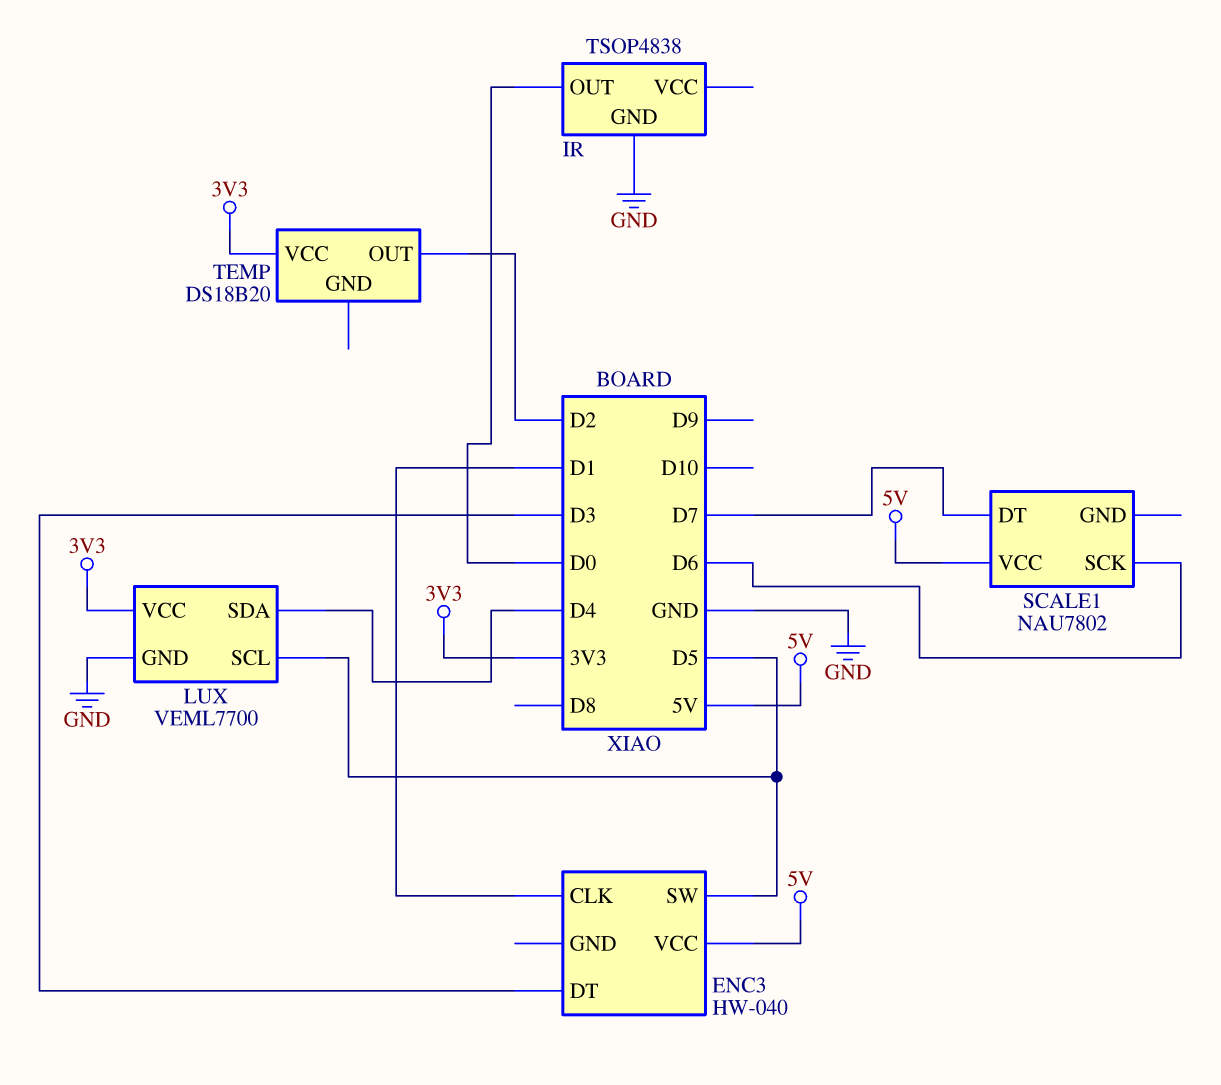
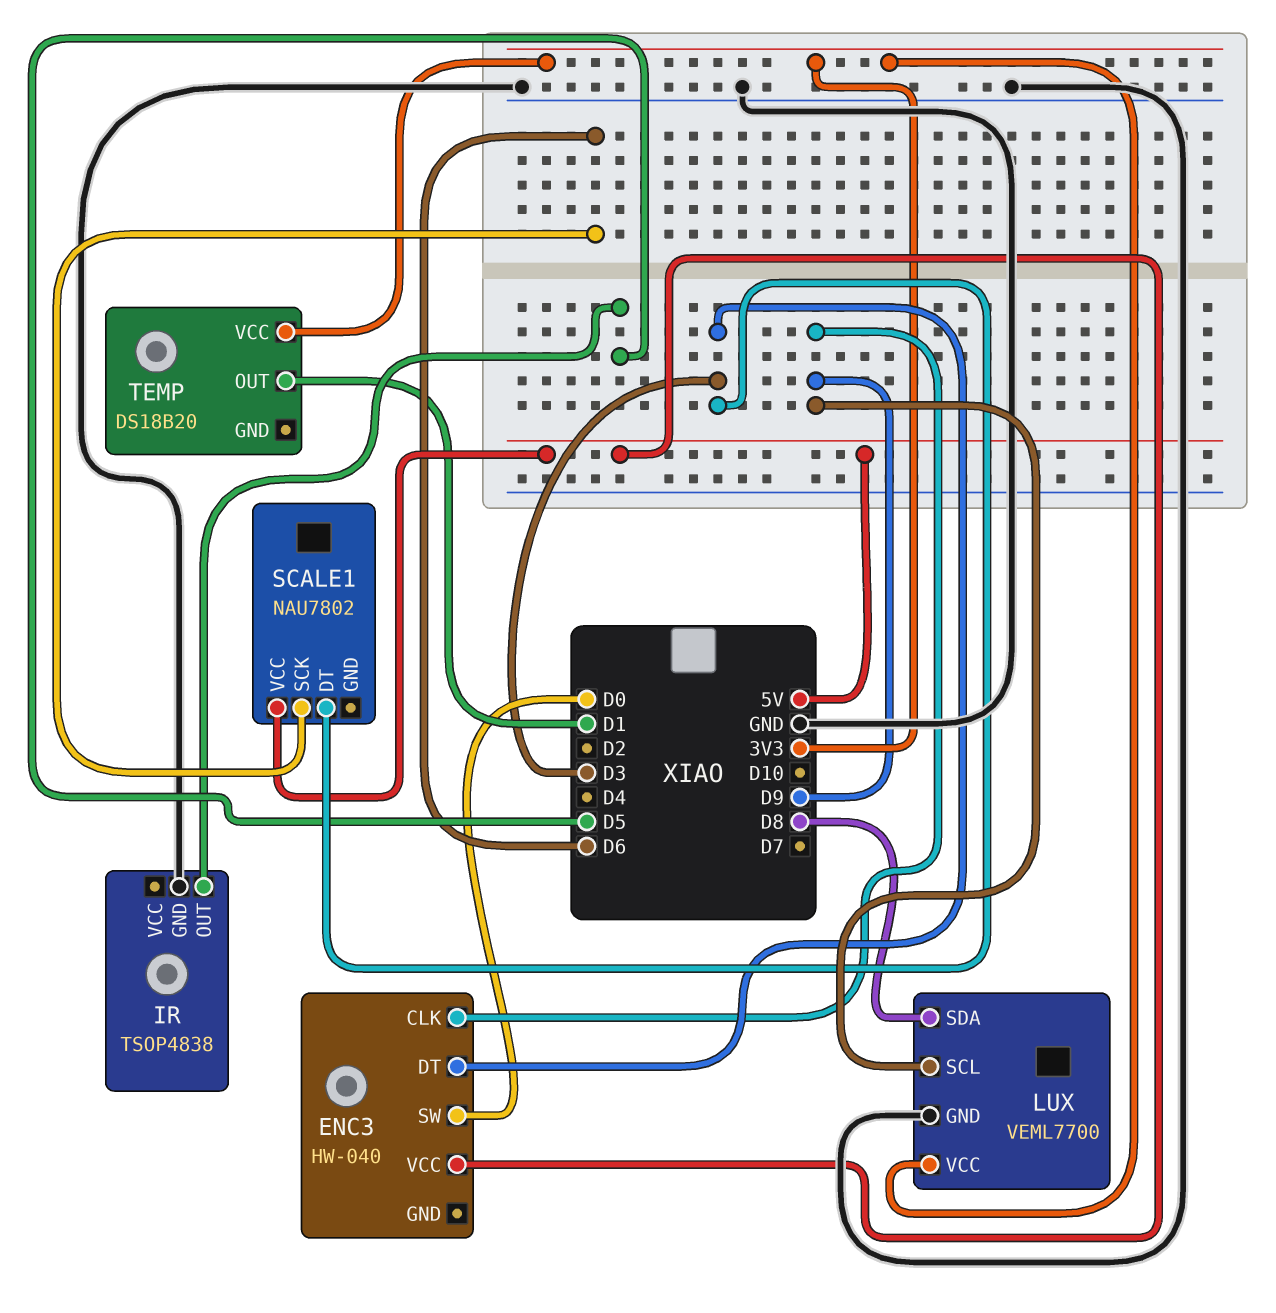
ENC3 pin CLK: D1 -> D9
ENC3 pin SW: D5 -> D0
IR pin OUT: D0 -> D5
LUX pin SCL: D5 -> D9
LUX pin SDA: D4 -> D8
SCALE1 pin DT: D7 -> D3
TEMP pin OUT: D2 -> D1

